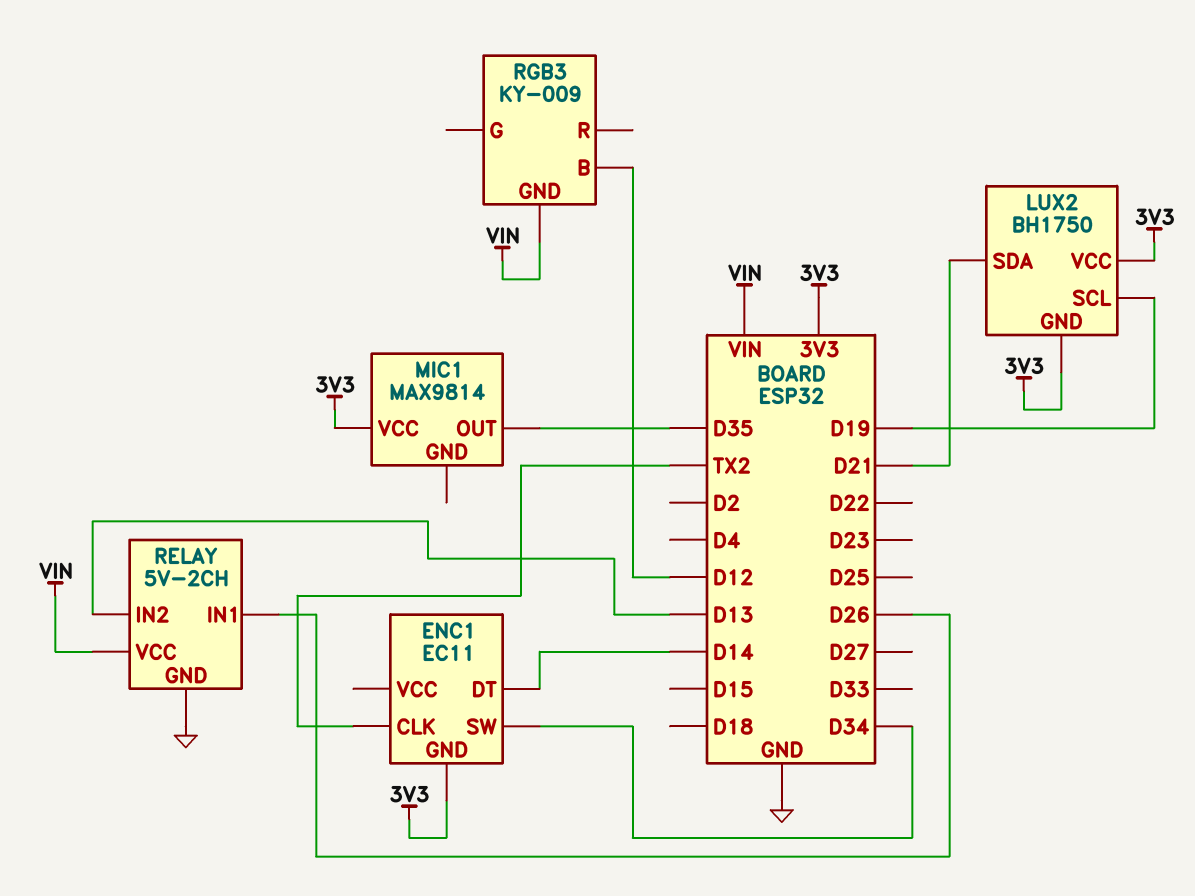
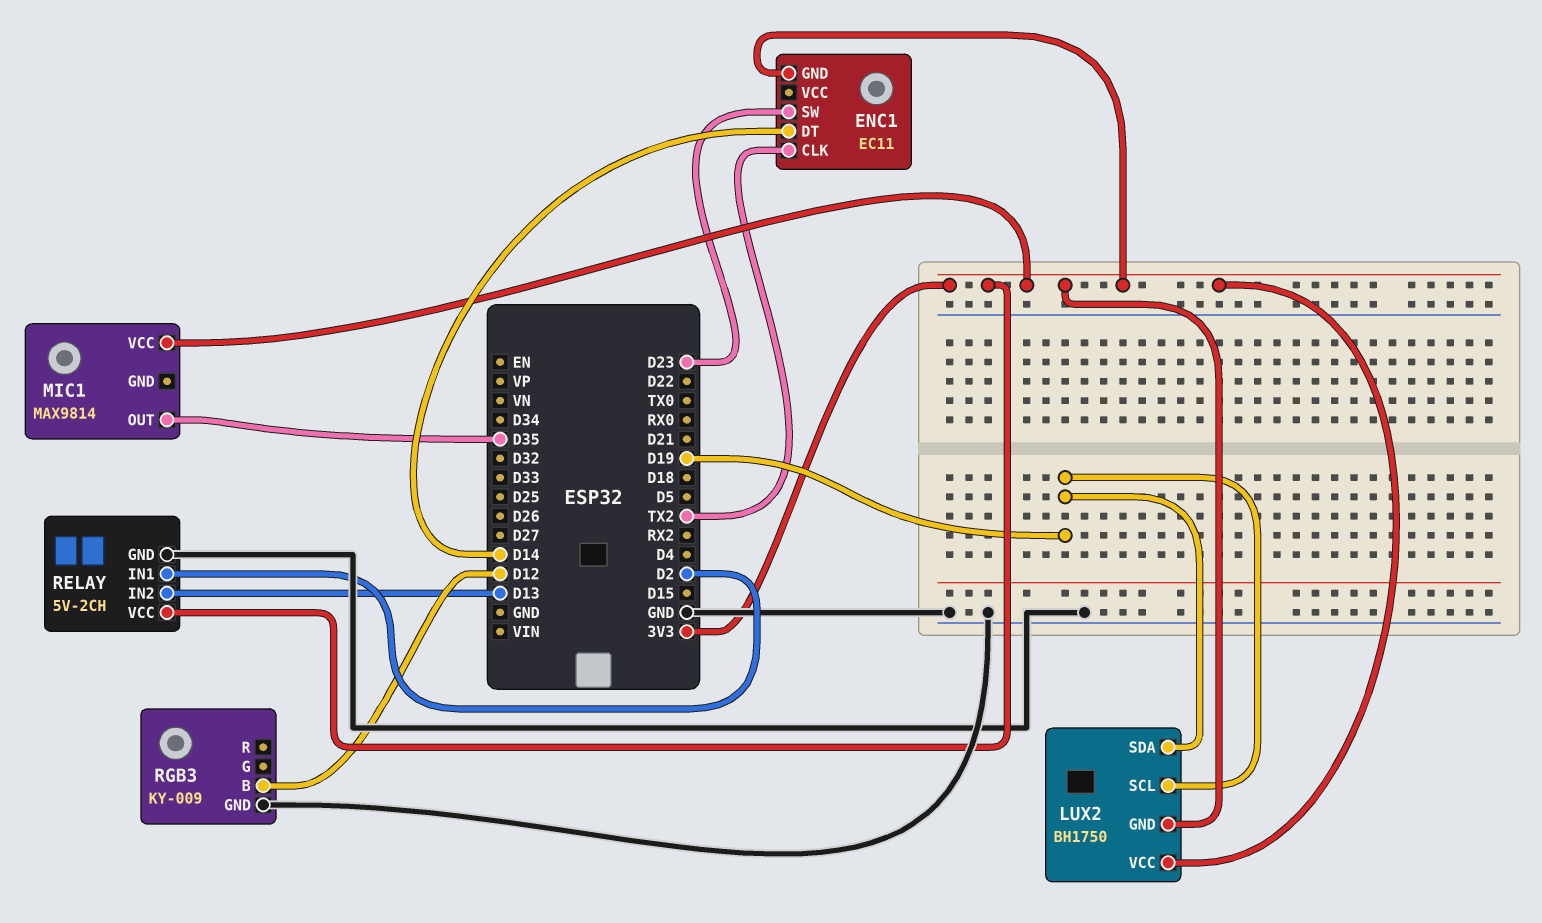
ENC1 pin SW: D34 -> D23
LUX2 pin SDA: D21 -> D19
RELAY pin IN1: D26 -> D2
RELAY pin VCC: VIN -> 3V3
RGB3 pin GND: VIN -> GND

